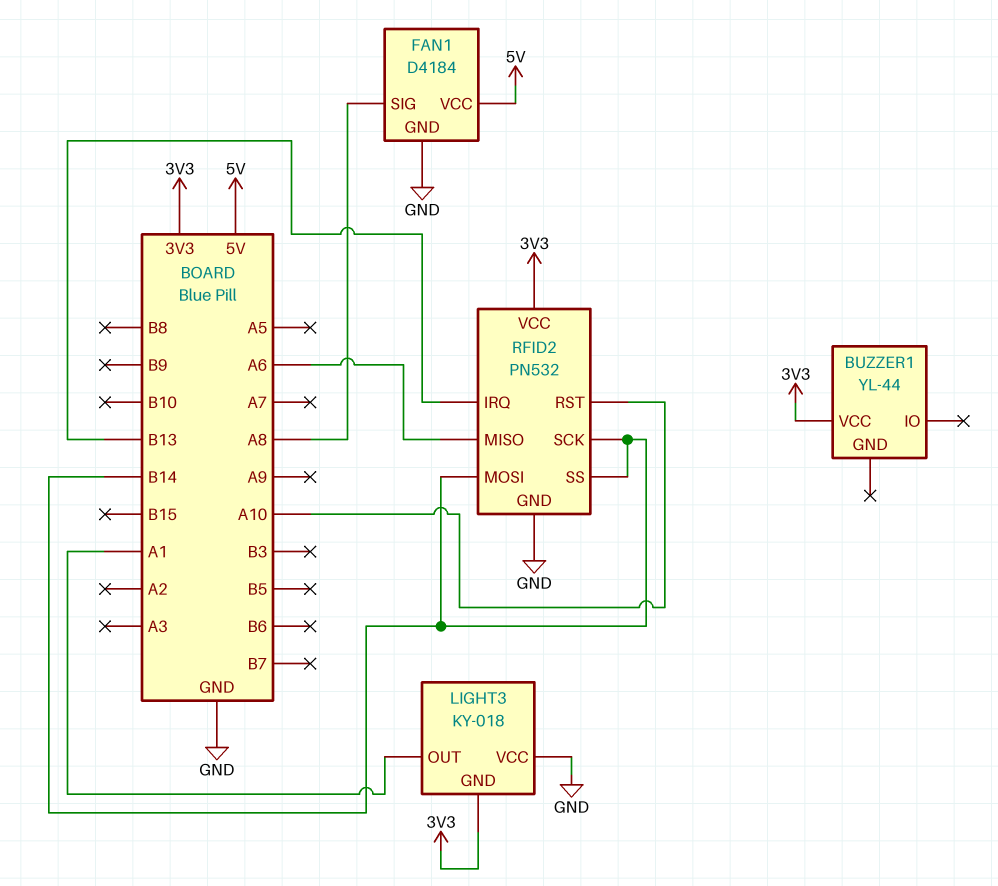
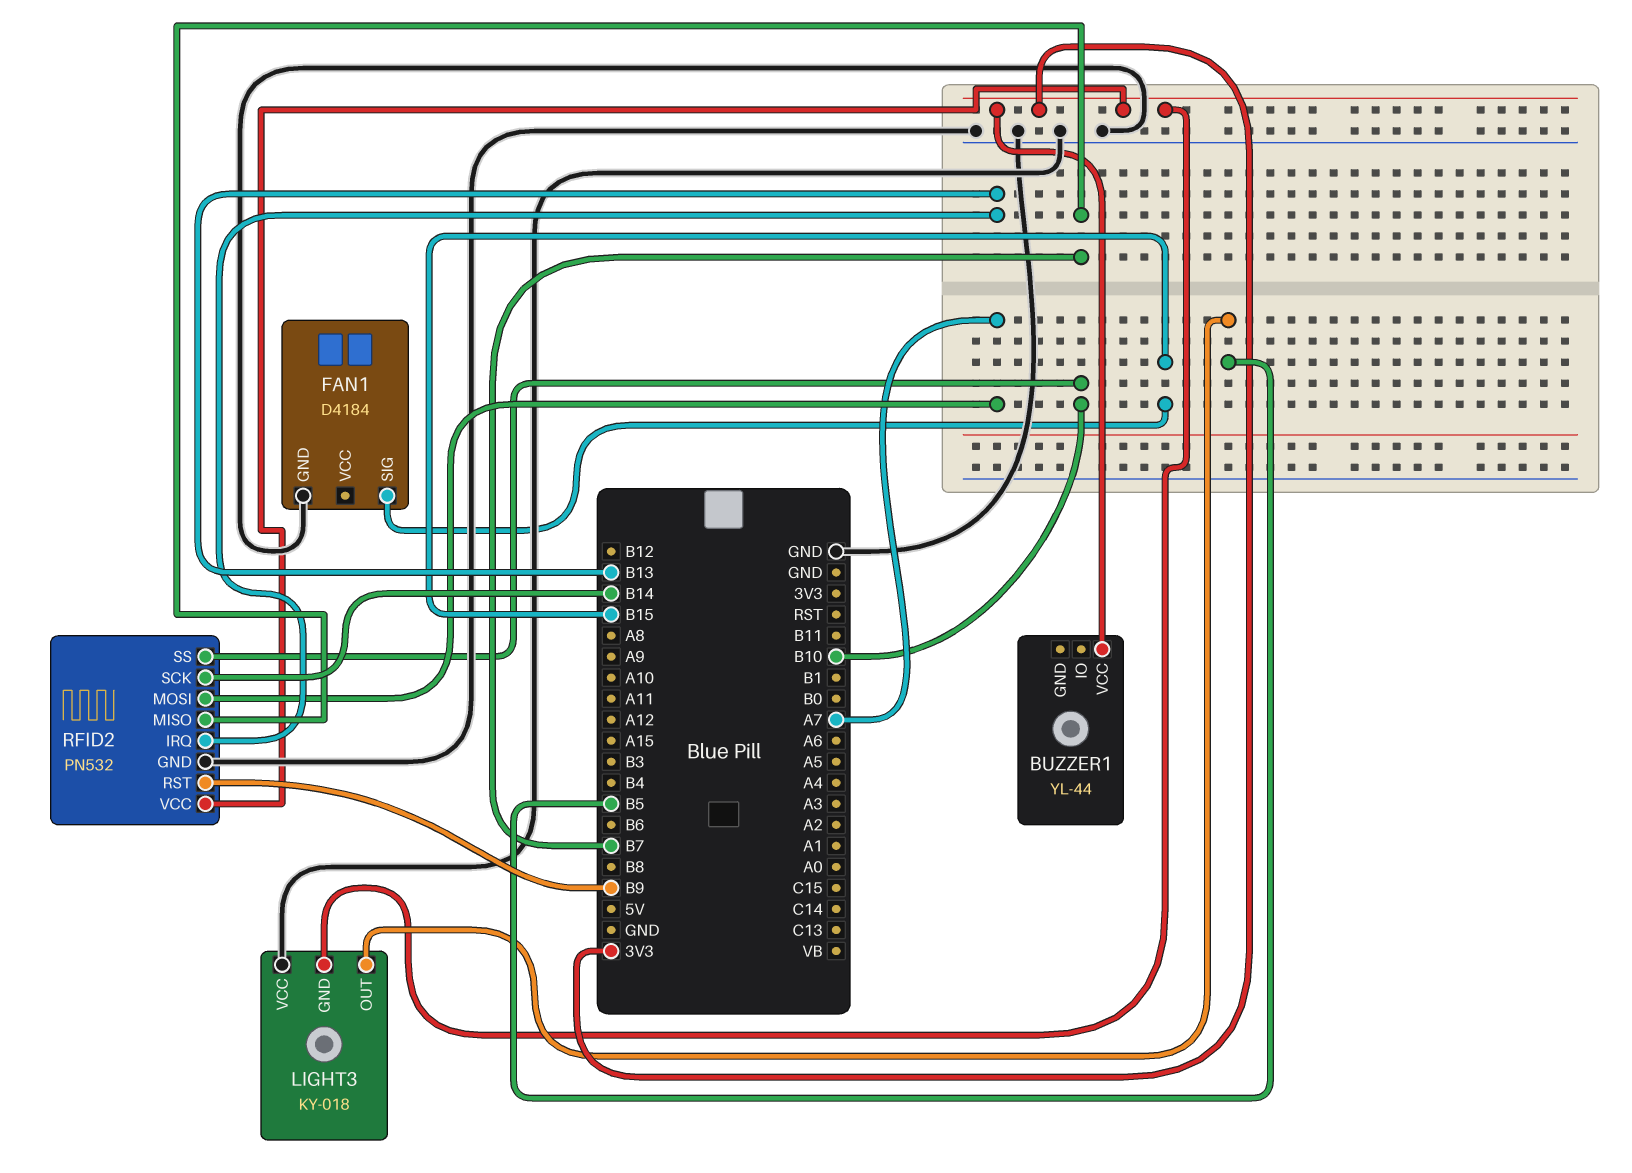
FAN1 pin SIG: A8 -> B15
FAN1 pin VCC: 5V -> none
LIGHT3 pin OUT: A1 -> B5
RFID2 pin MISO: A6 -> B7
RFID2 pin MOSI: B14 -> A7
RFID2 pin RST: A10 -> B9
RFID2 pin SS: B14 -> B10

